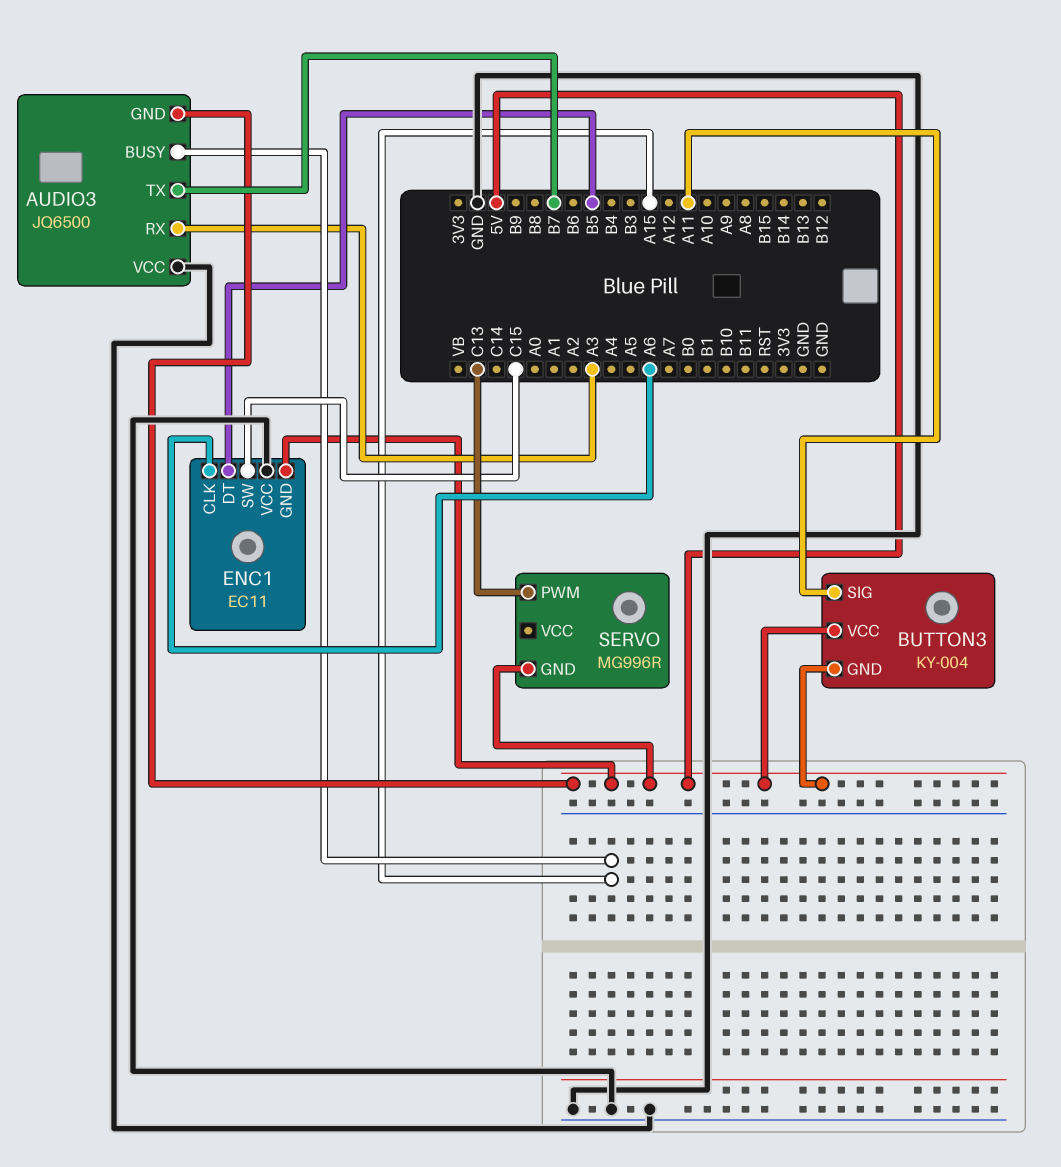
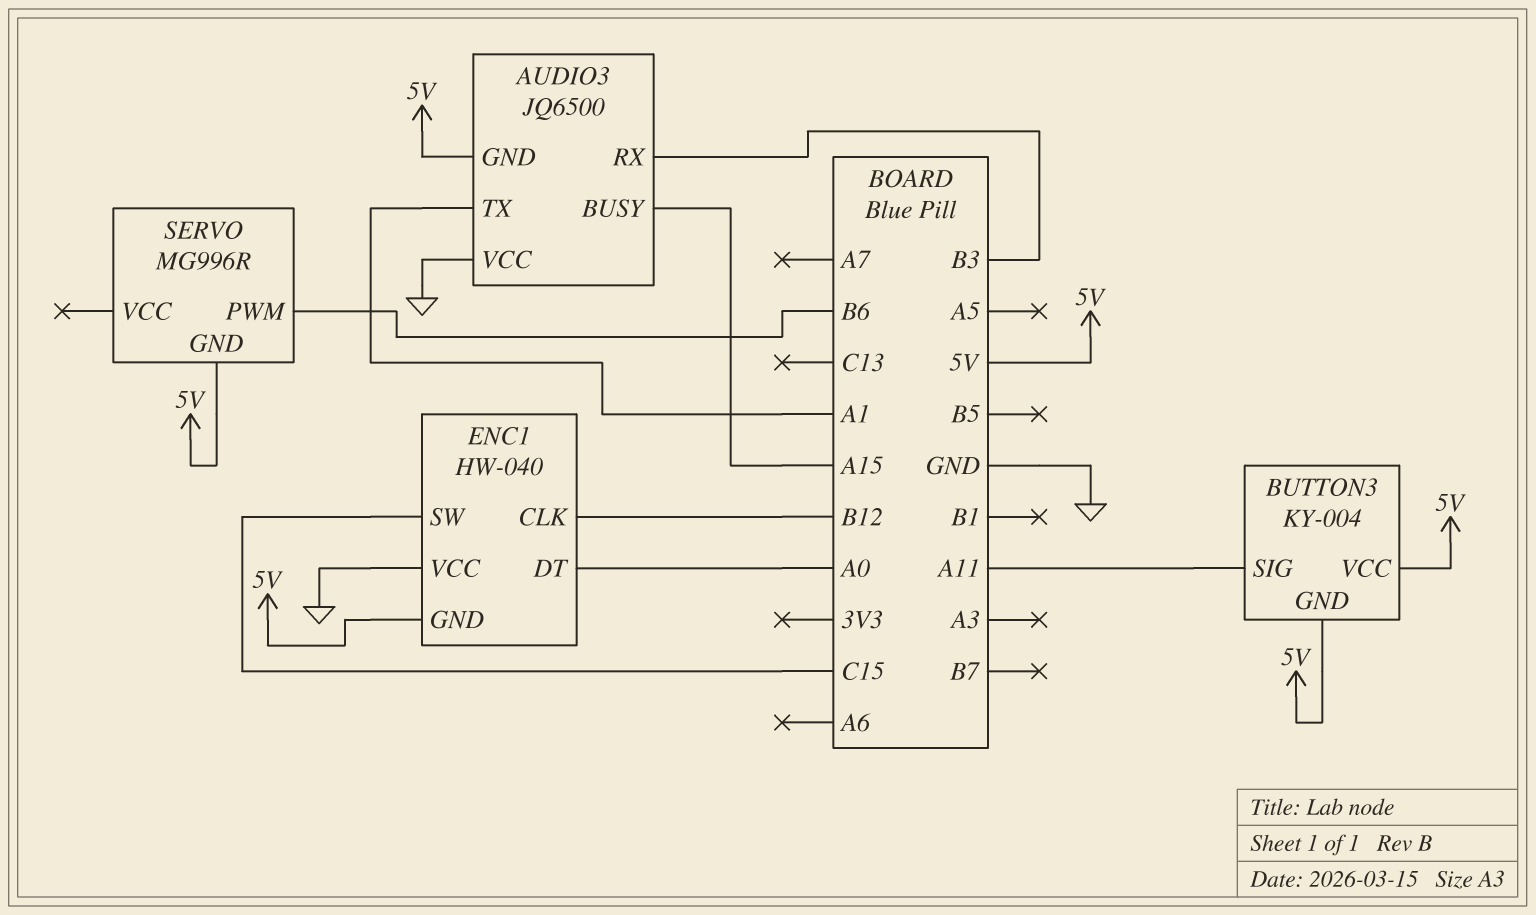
AUDIO3 pin RX: A3 -> B3
AUDIO3 pin TX: B7 -> A1
ENC1: EC11 -> HW-040
ENC1 pin CLK: A6 -> B12
ENC1 pin DT: B5 -> A0
SERVO pin PWM: C13 -> B6

